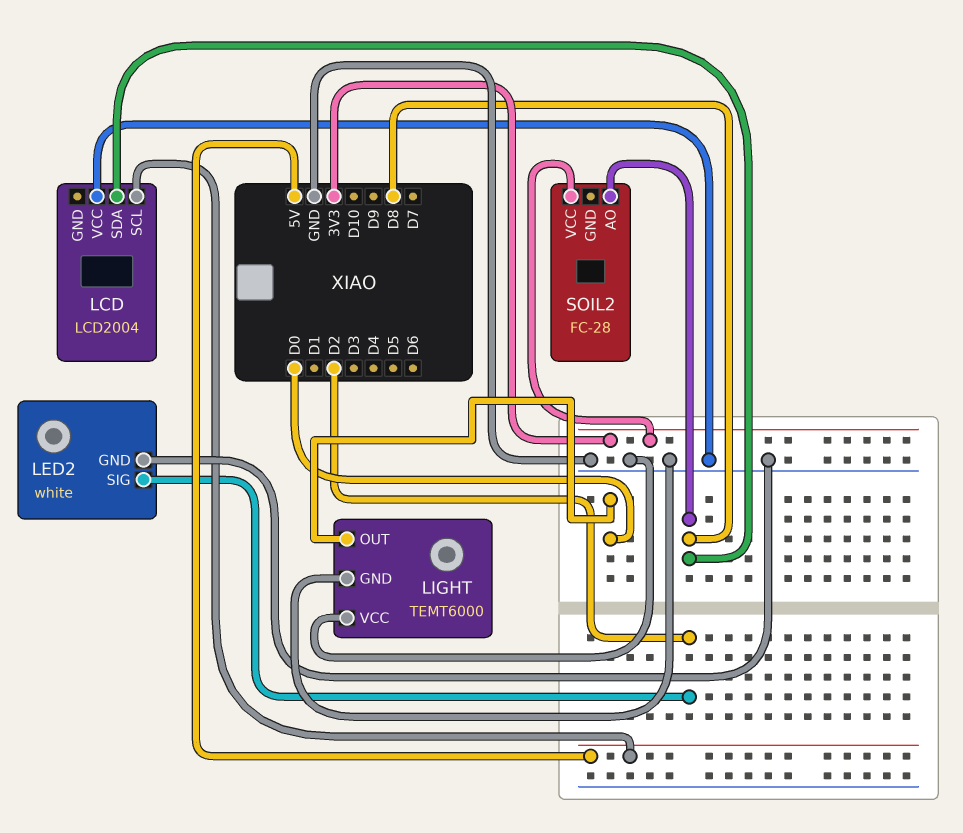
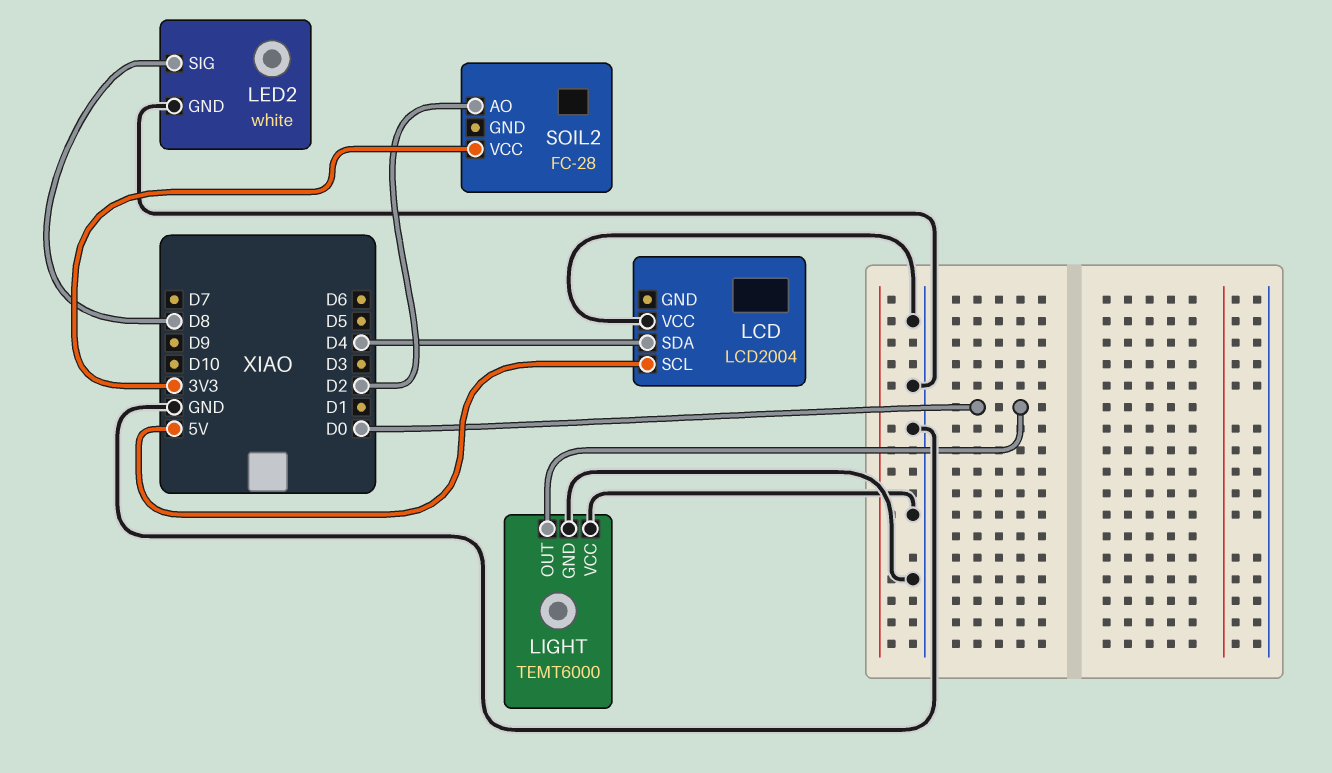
LCD pin SDA: D8 -> D4
LED2 pin SIG: D2 -> D8
SOIL2 pin AO: D8 -> D2

